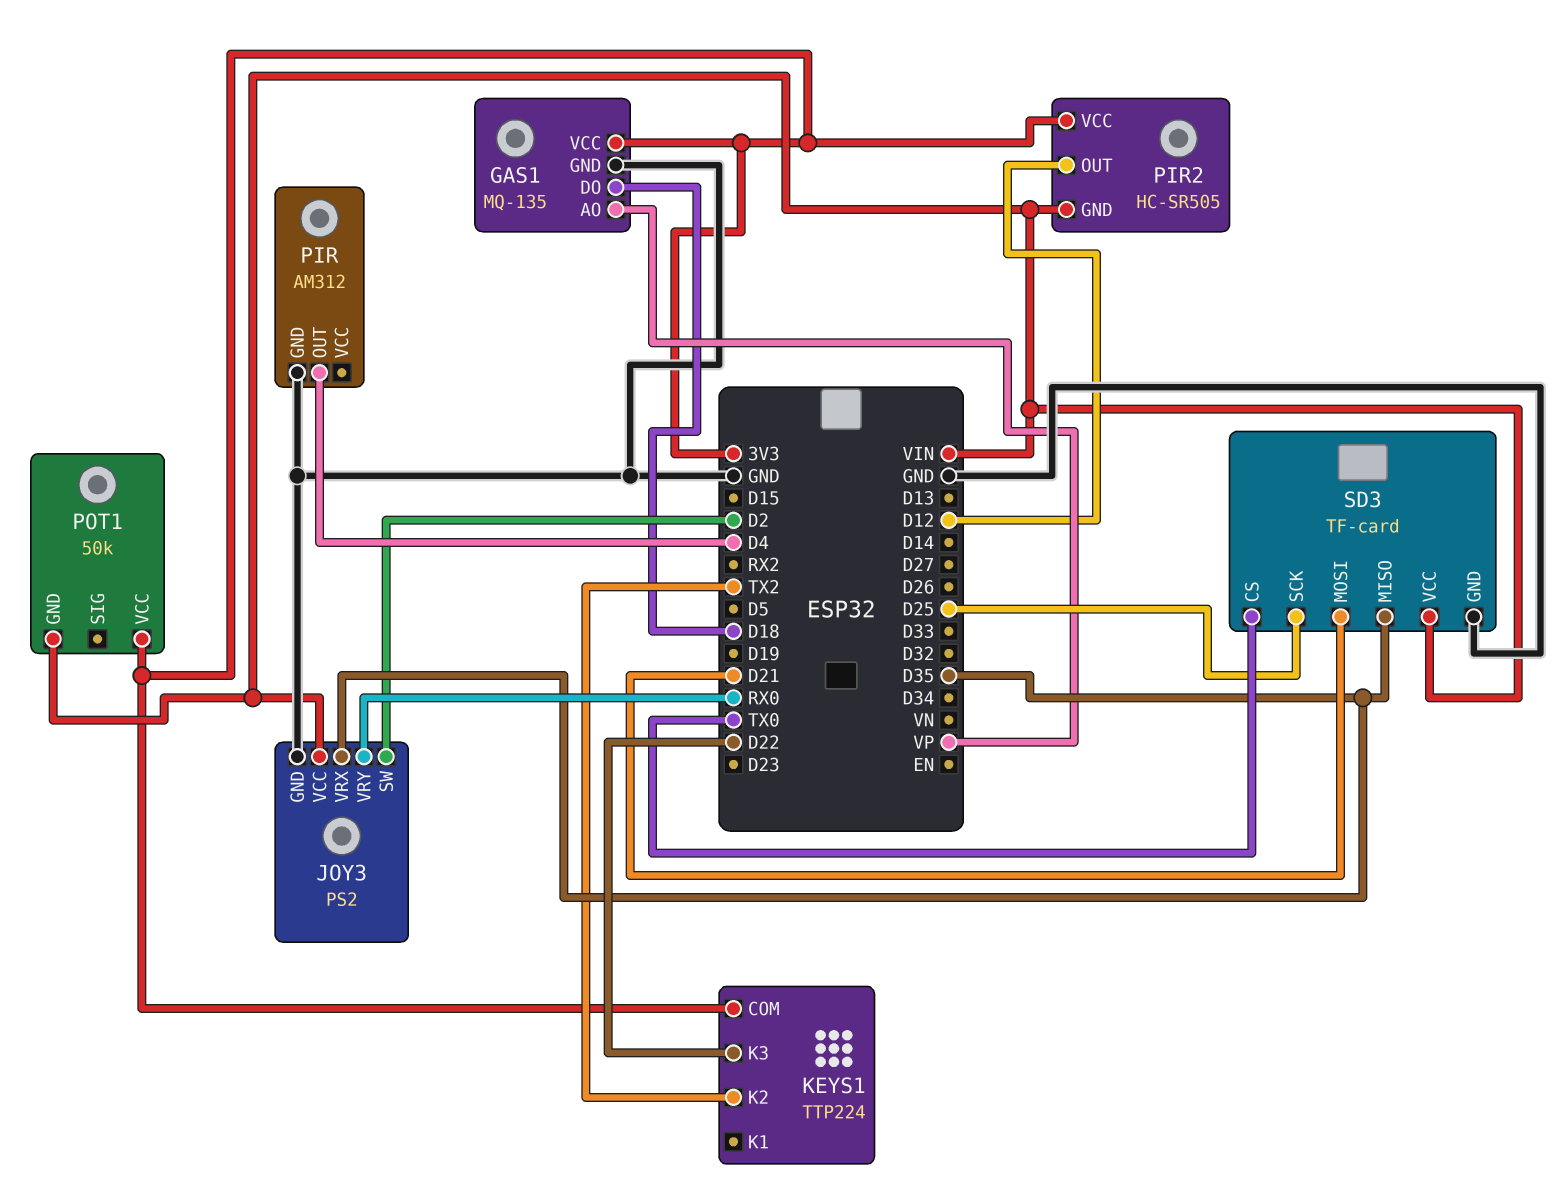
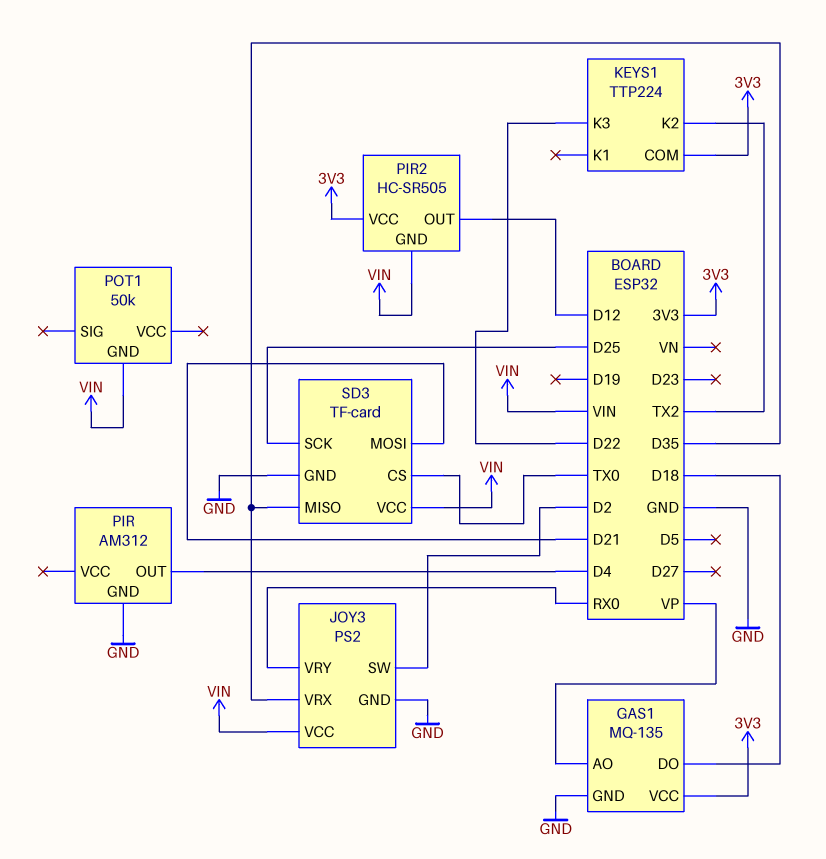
POT1 pin VCC: 3V3 -> none

